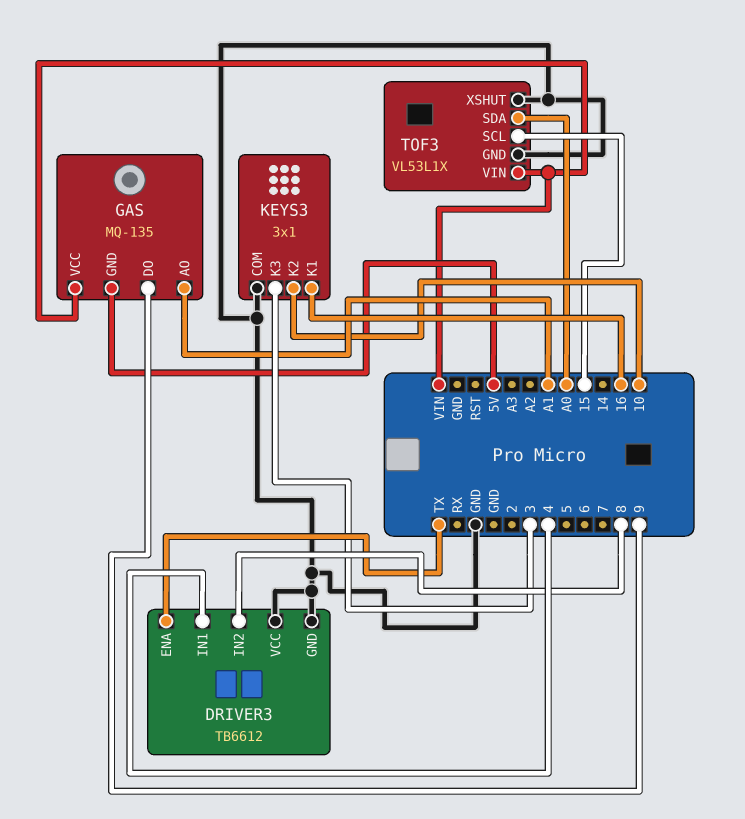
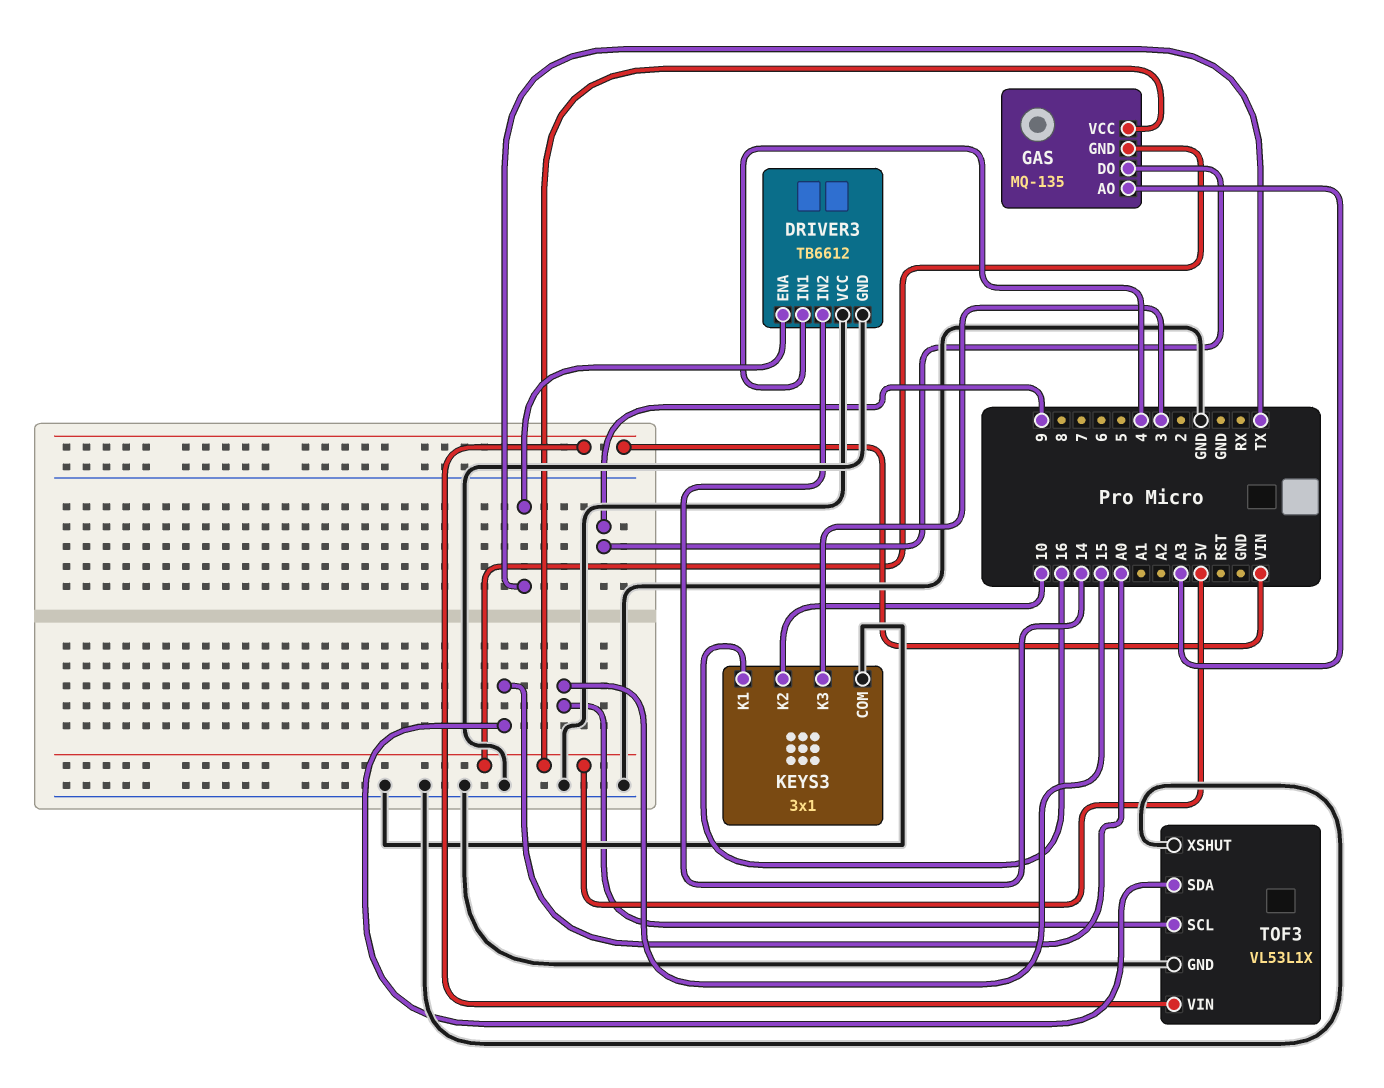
DRIVER3 pin IN2: 8 -> 14
GAS pin AO: A1 -> A3
GAS pin VCC: VIN -> 5V

